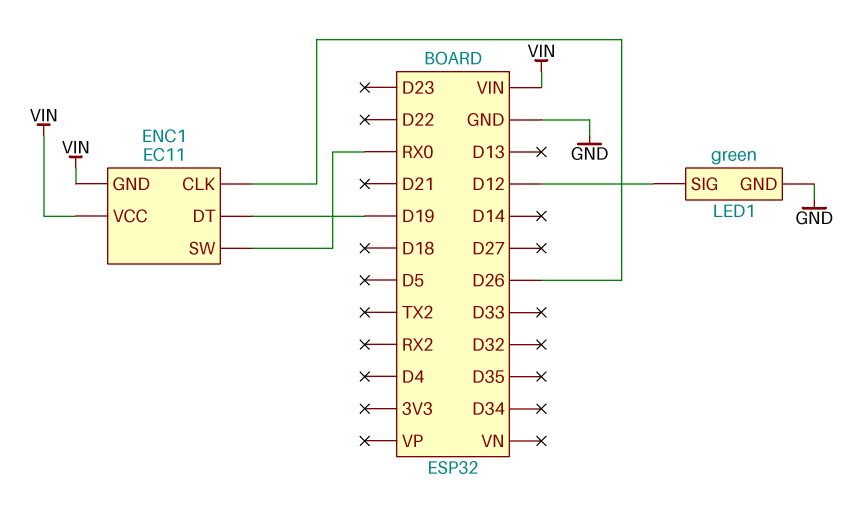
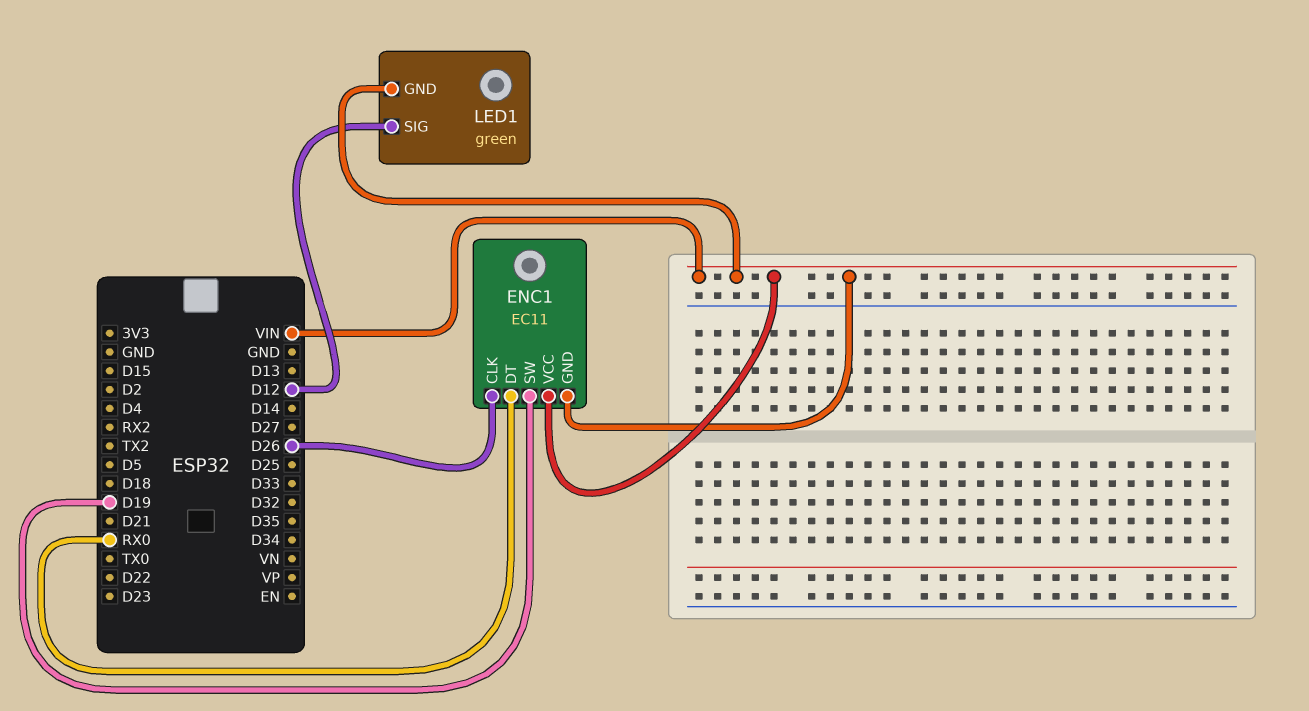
ENC1 pin DT: D19 -> RX0
ENC1 pin SW: RX0 -> D19
LED1 pin GND: GND -> VIN

